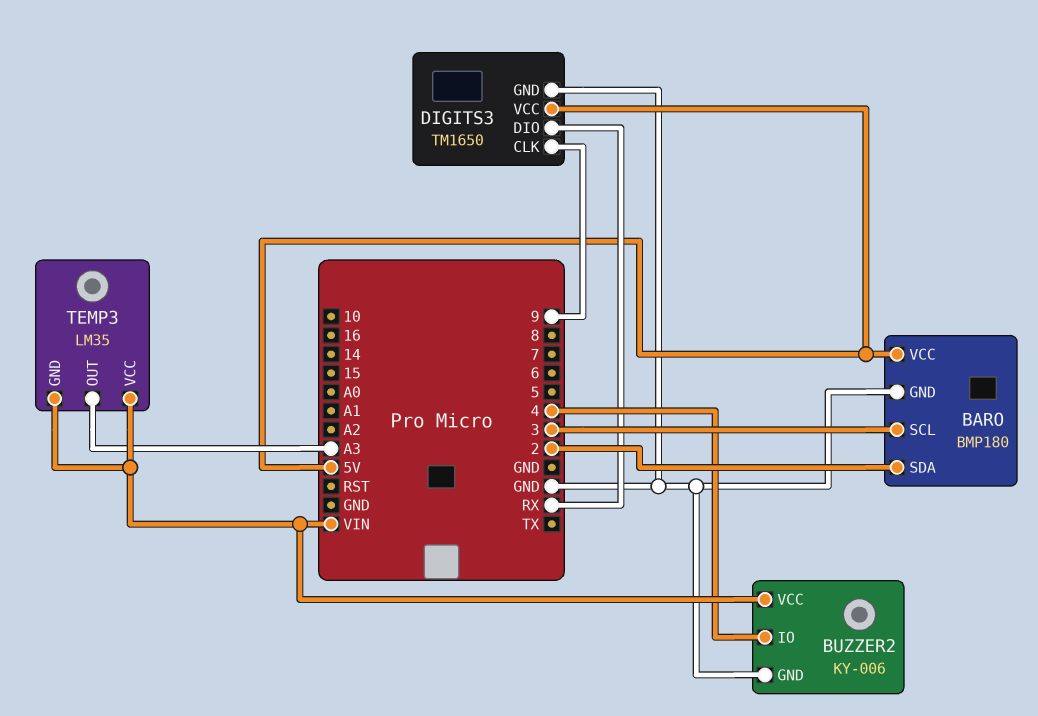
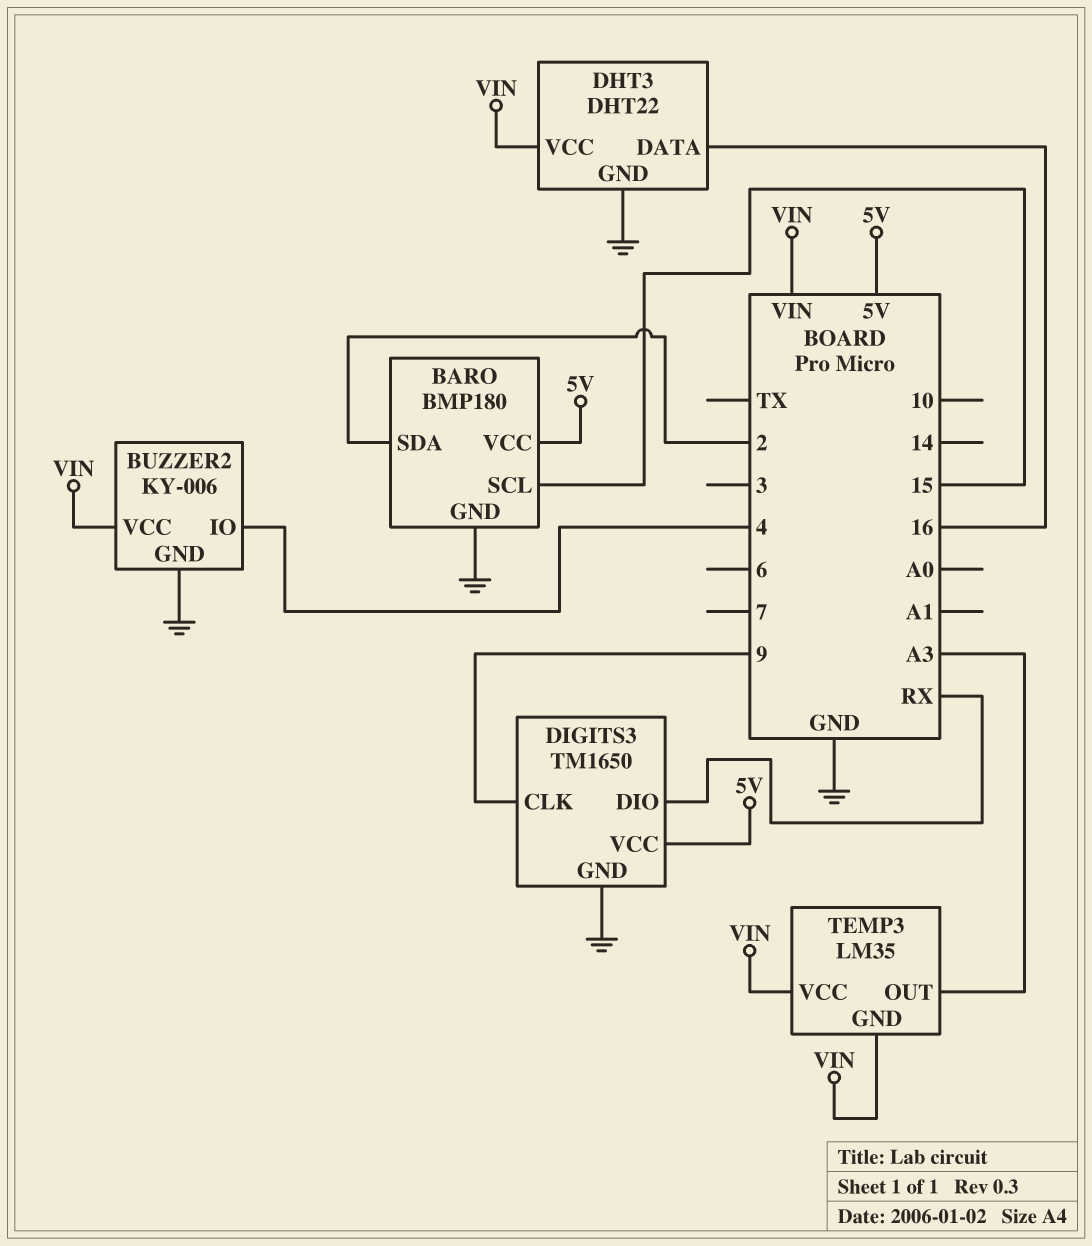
BARO pin SCL: 3 -> 15
DHT3: none -> DHT22
DHT3 pin DATA: none -> 16
DHT3 pin GND: none -> GND
DHT3 pin VCC: none -> VIN

